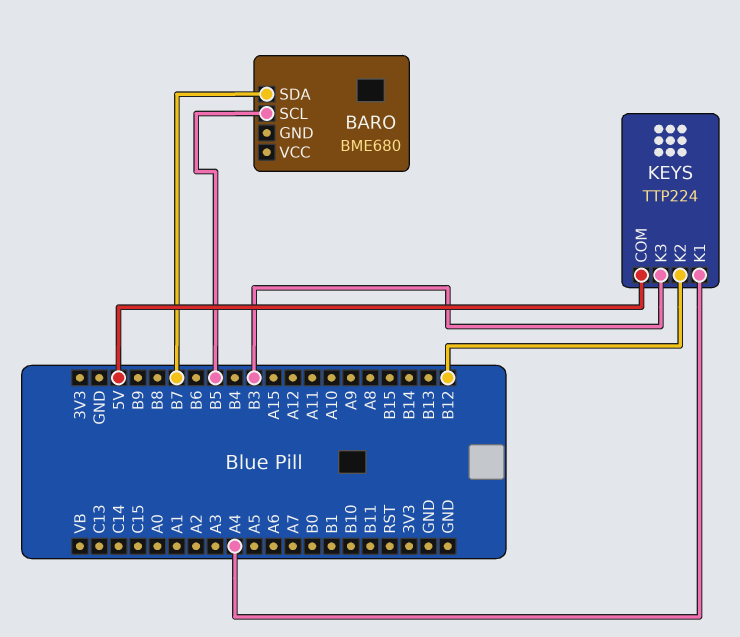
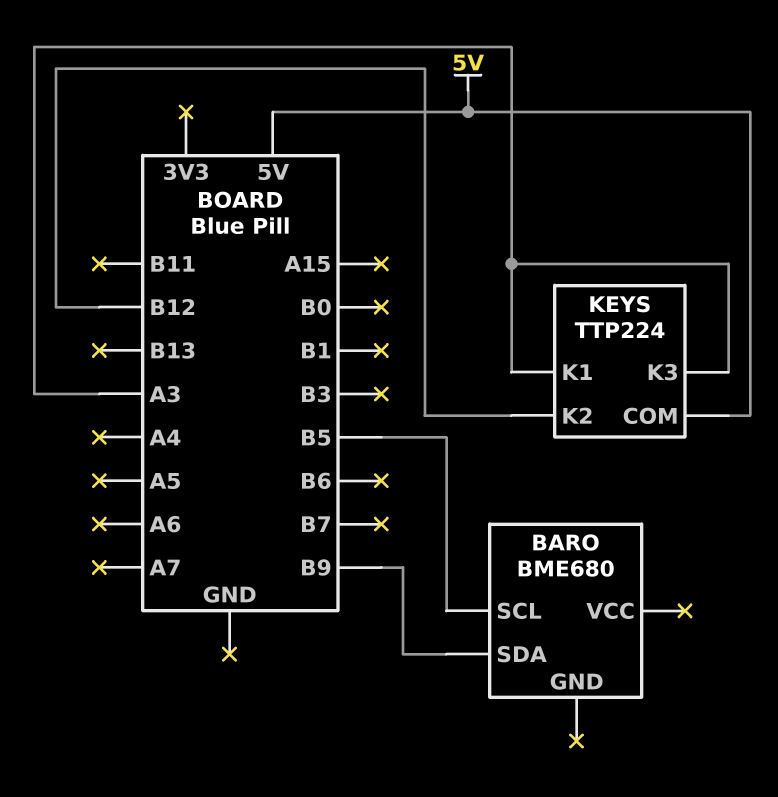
BARO pin SDA: B7 -> B9
KEYS pin K1: A4 -> A3
KEYS pin K3: B3 -> A3

